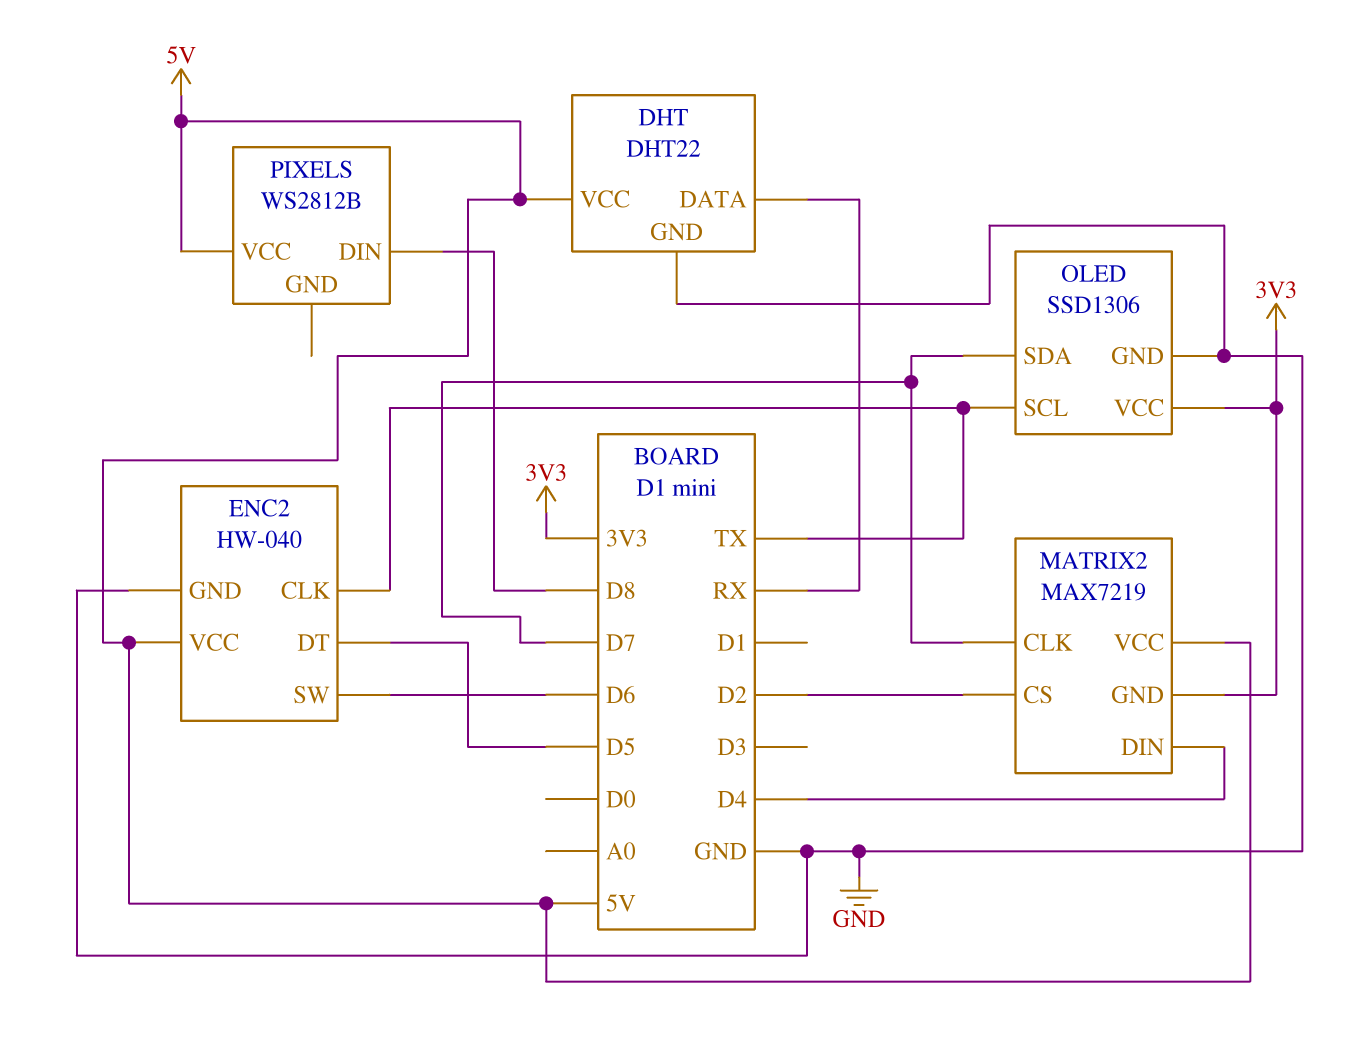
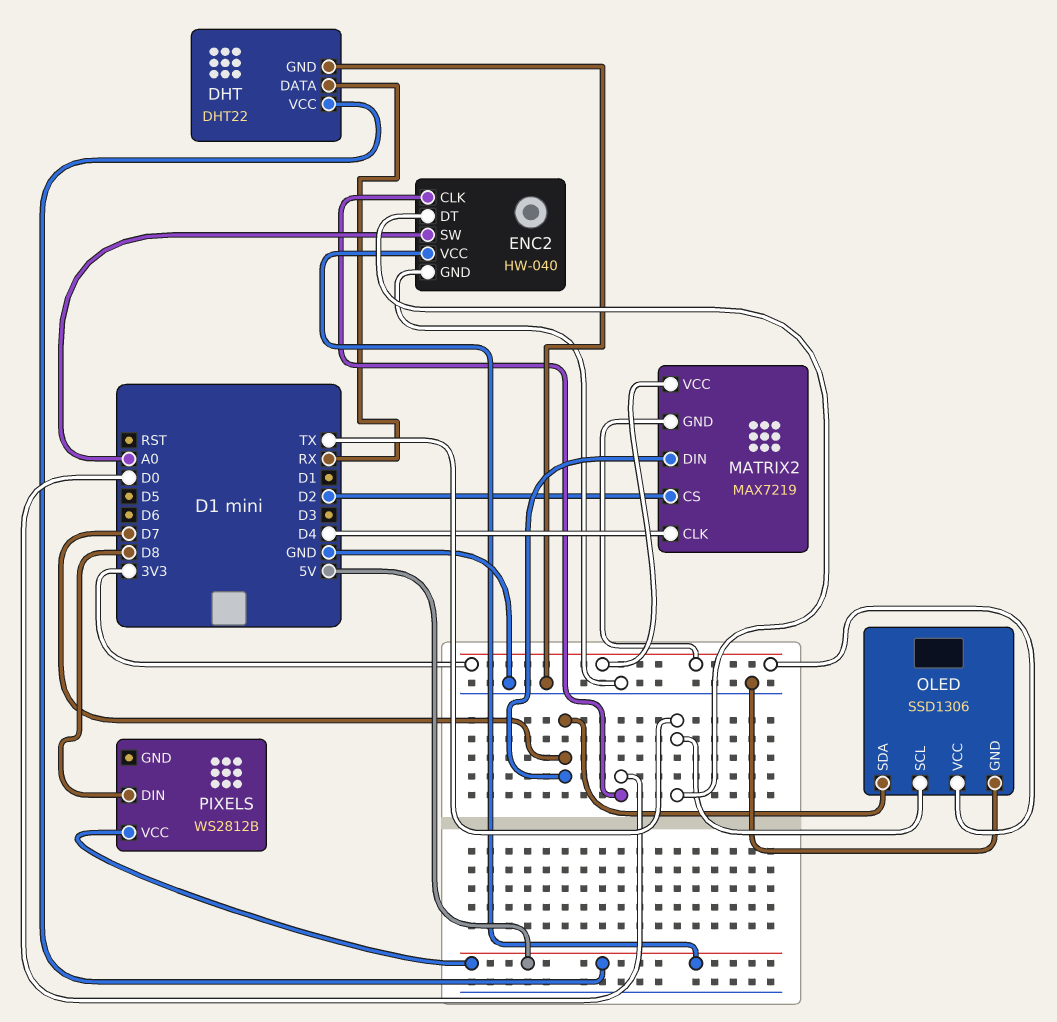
ENC2 pin CLK: TX -> D0
ENC2 pin DT: D5 -> TX
ENC2 pin SW: D6 -> A0
MATRIX2 pin CLK: D7 -> D4
MATRIX2 pin DIN: D4 -> D7
MATRIX2 pin VCC: 5V -> 3V3

